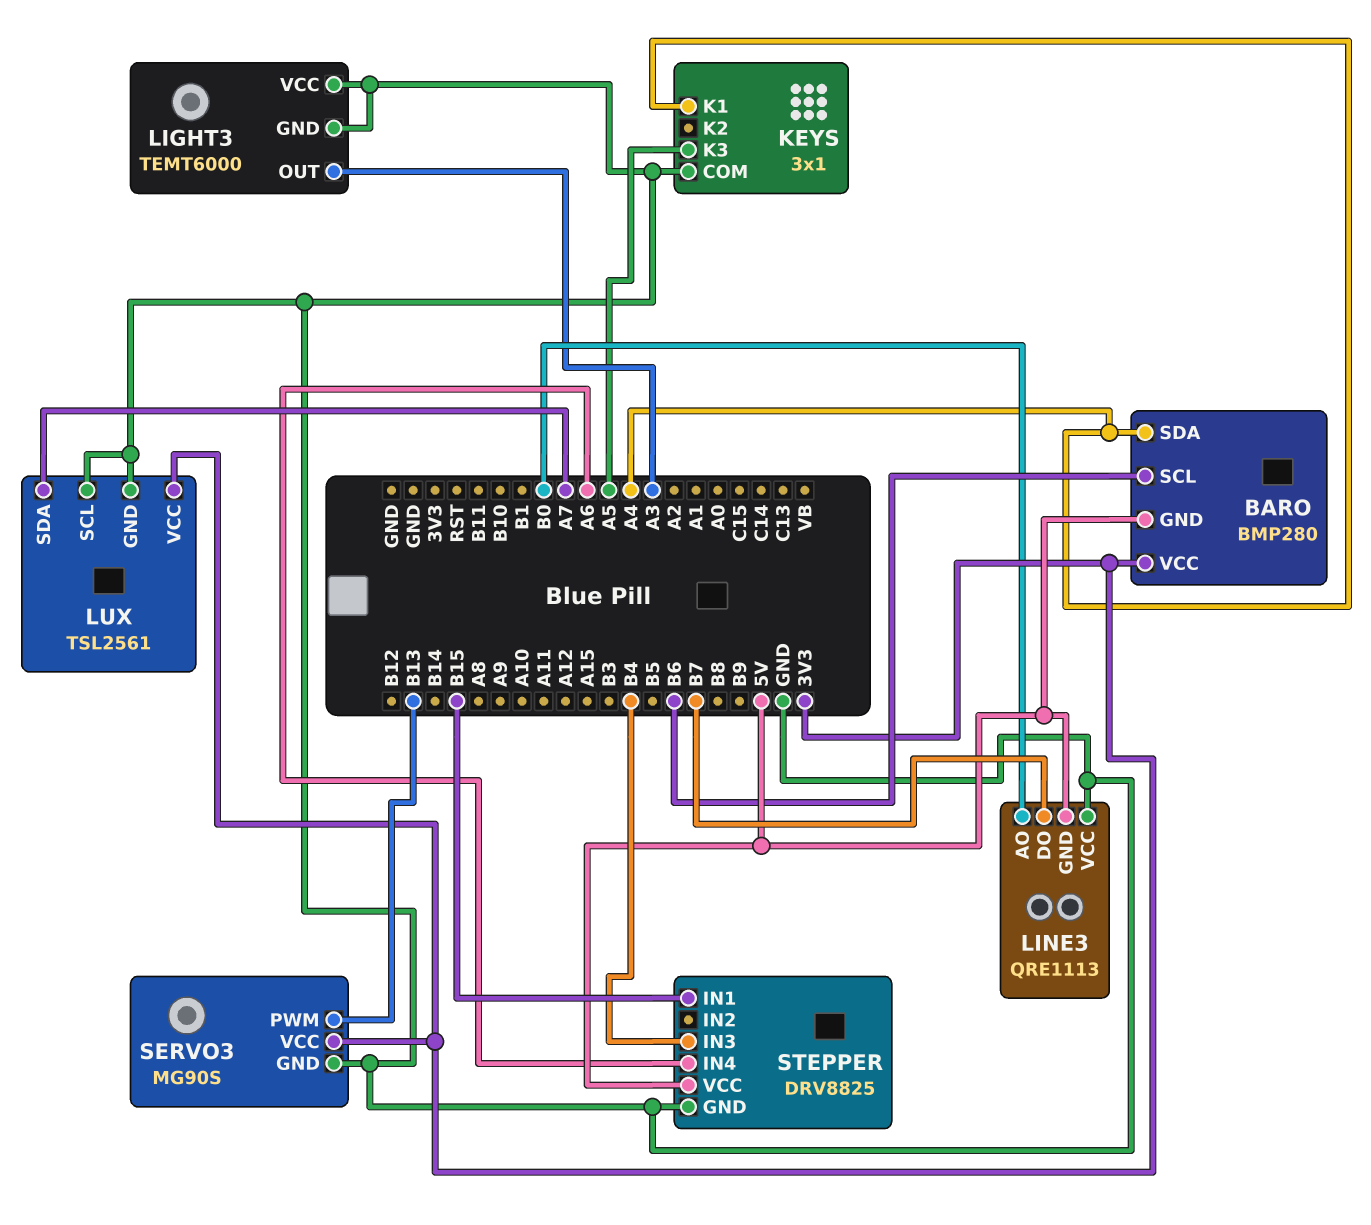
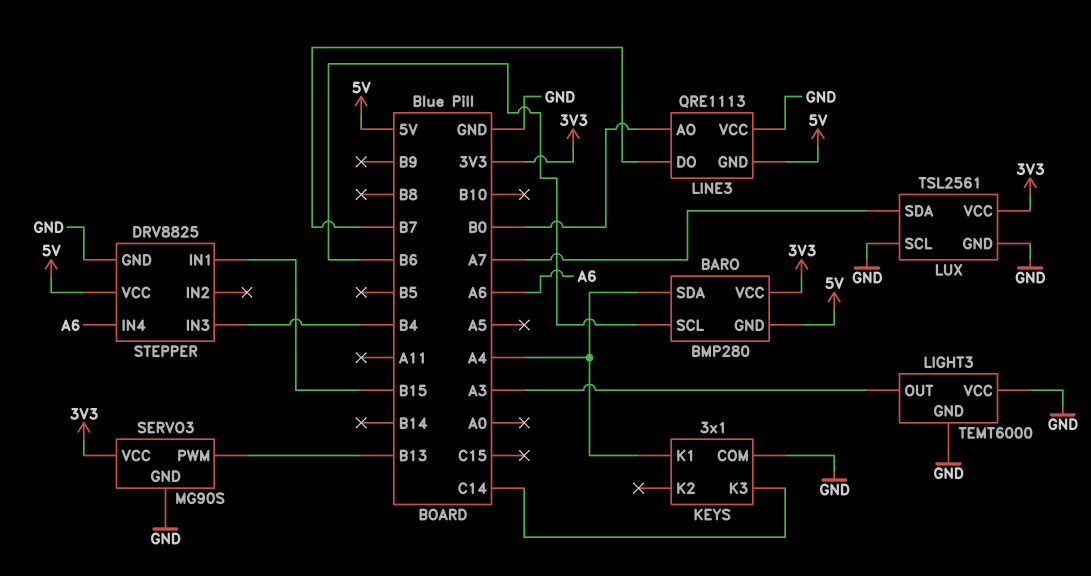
KEYS pin K3: A5 -> C14

